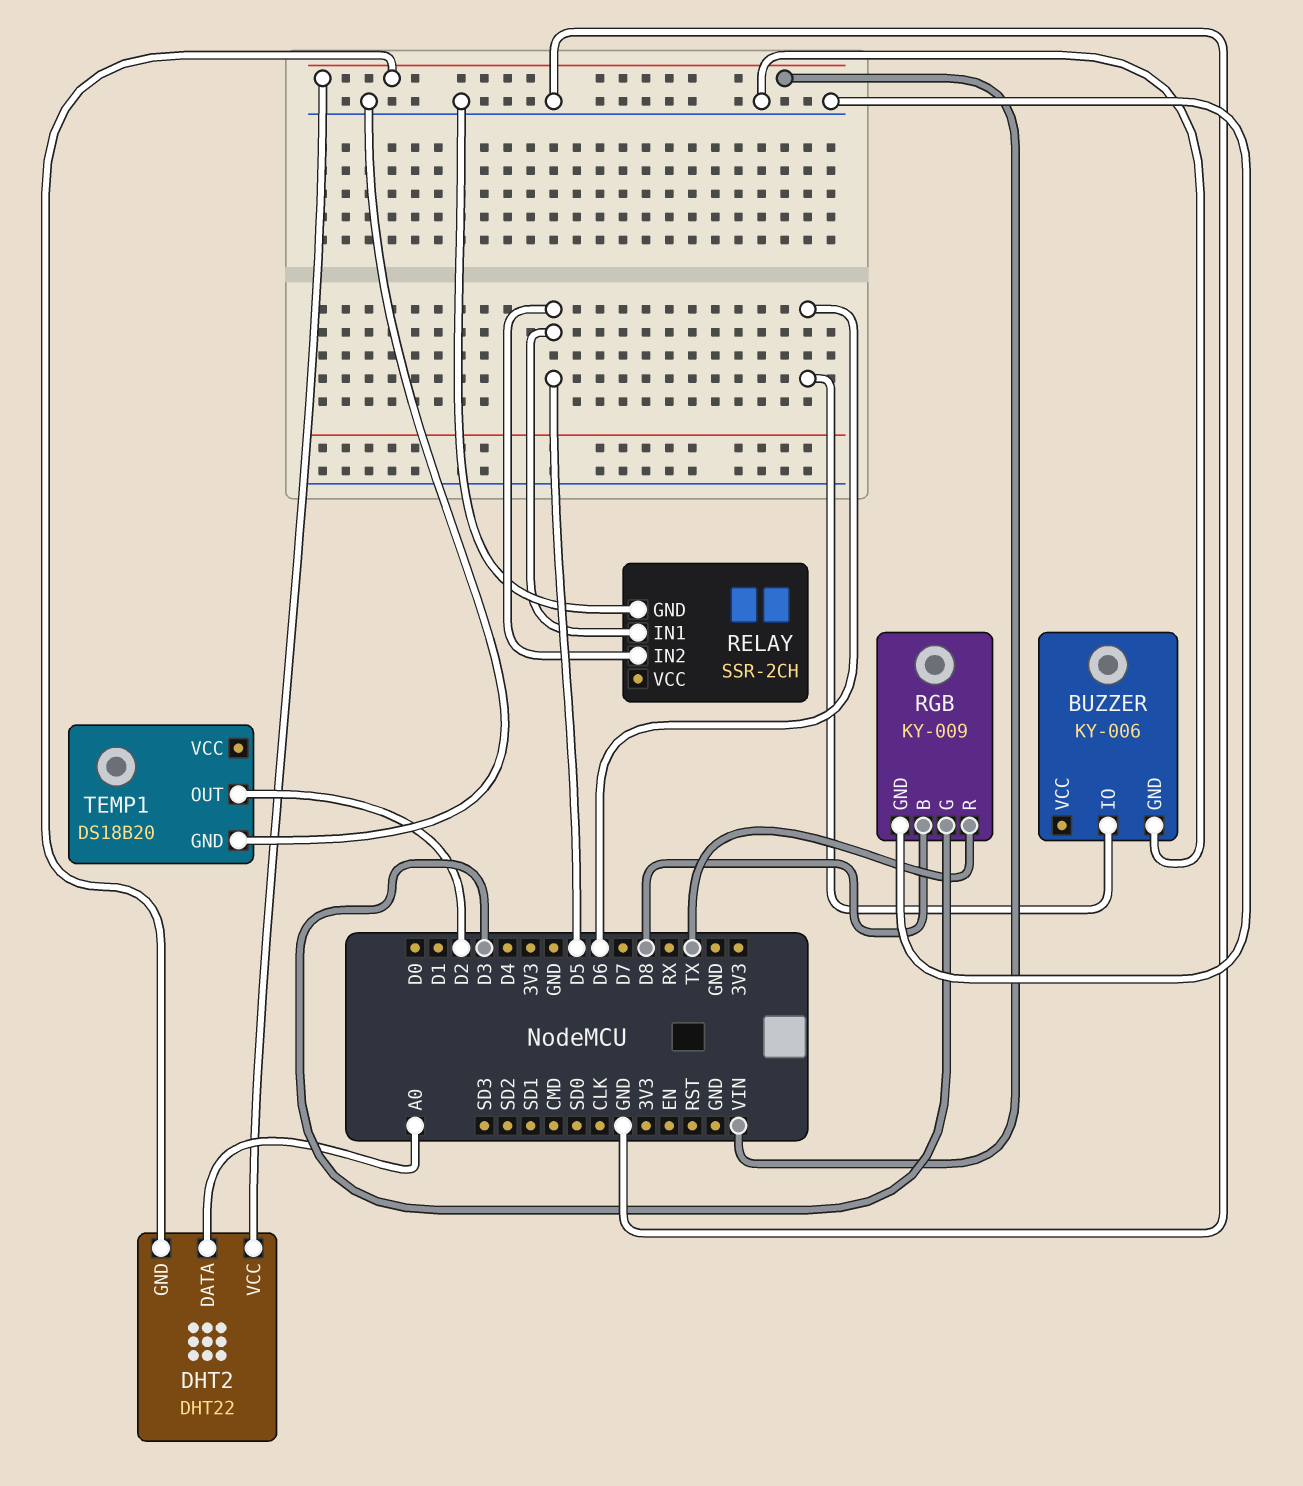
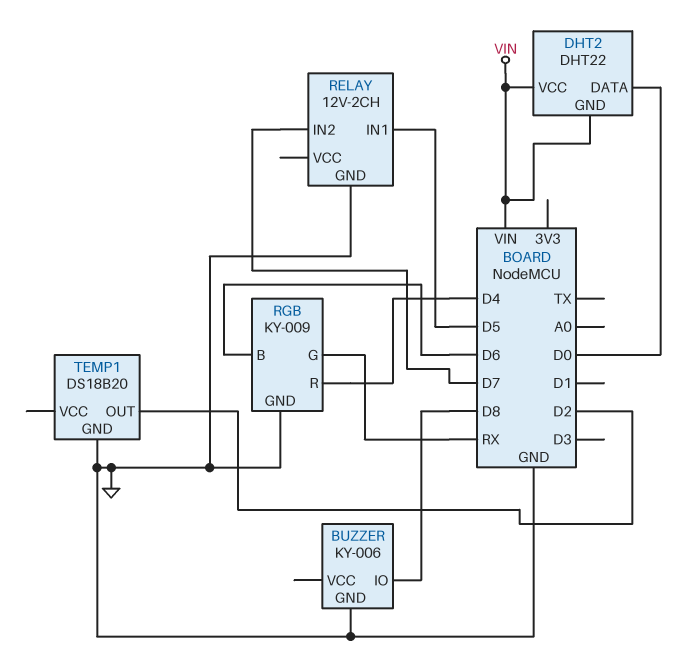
BUZZER pin IO: D6 -> D8
DHT2 pin DATA: A0 -> D0
RELAY: SSR-2CH -> 12V-2CH
RELAY pin IN2: D5 -> D7
RGB pin B: D8 -> D6
RGB pin G: D3 -> RX
RGB pin R: TX -> D4

